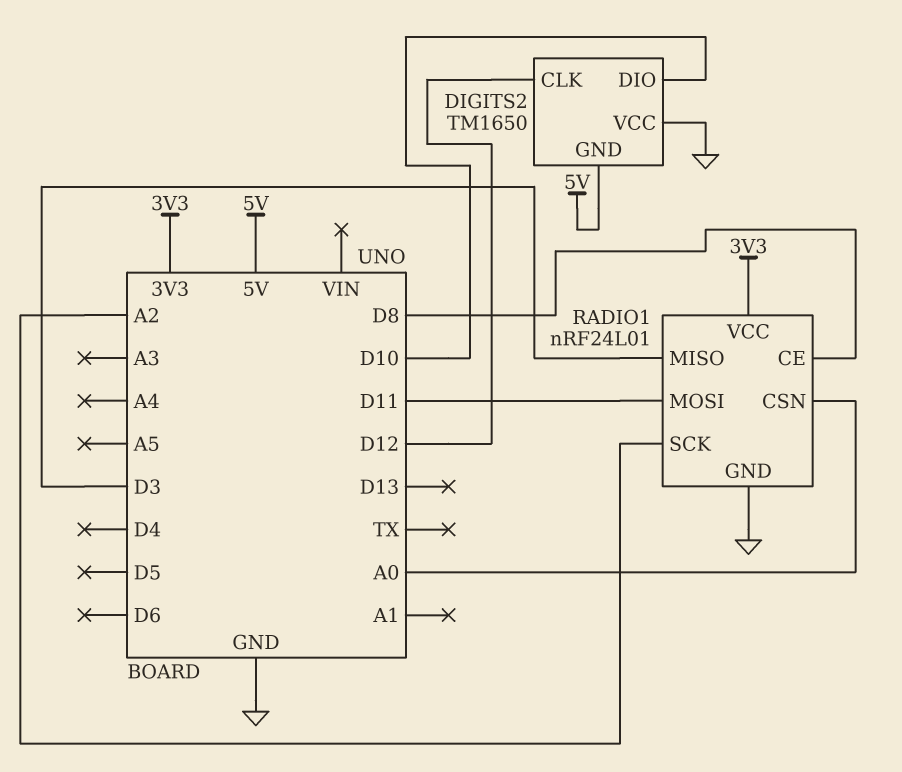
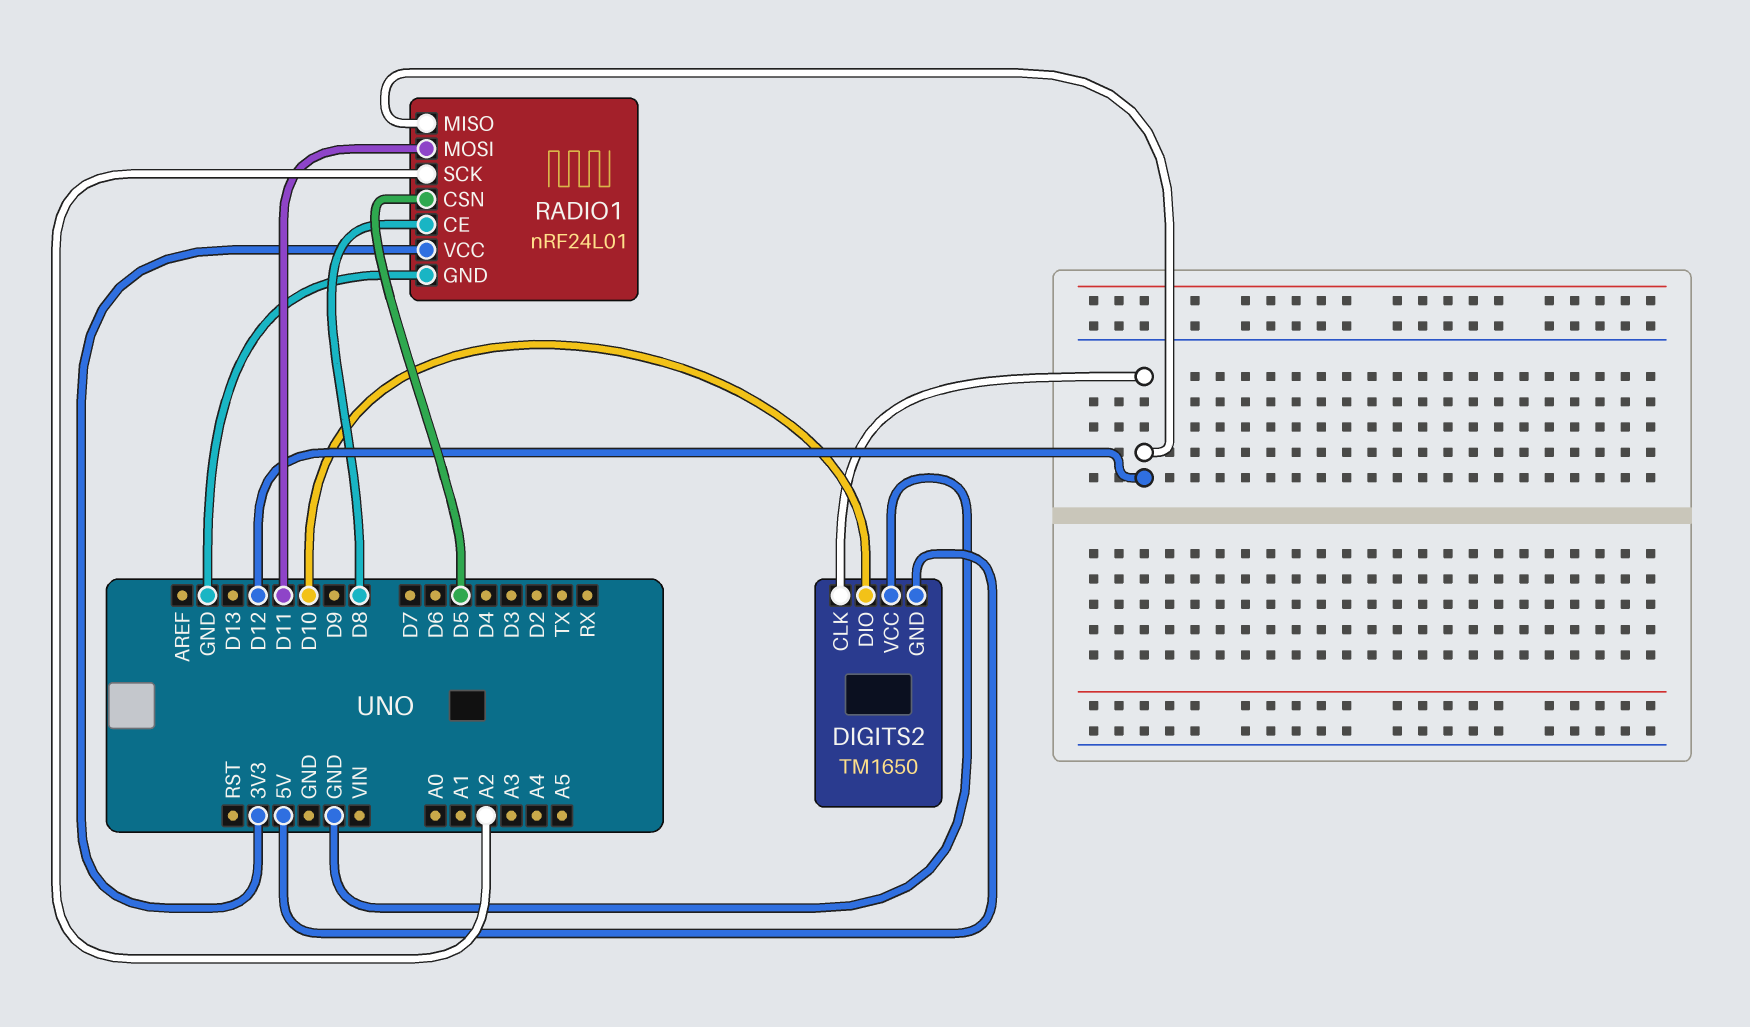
RADIO1 pin CSN: A0 -> D5
RADIO1 pin MISO: D3 -> D12

